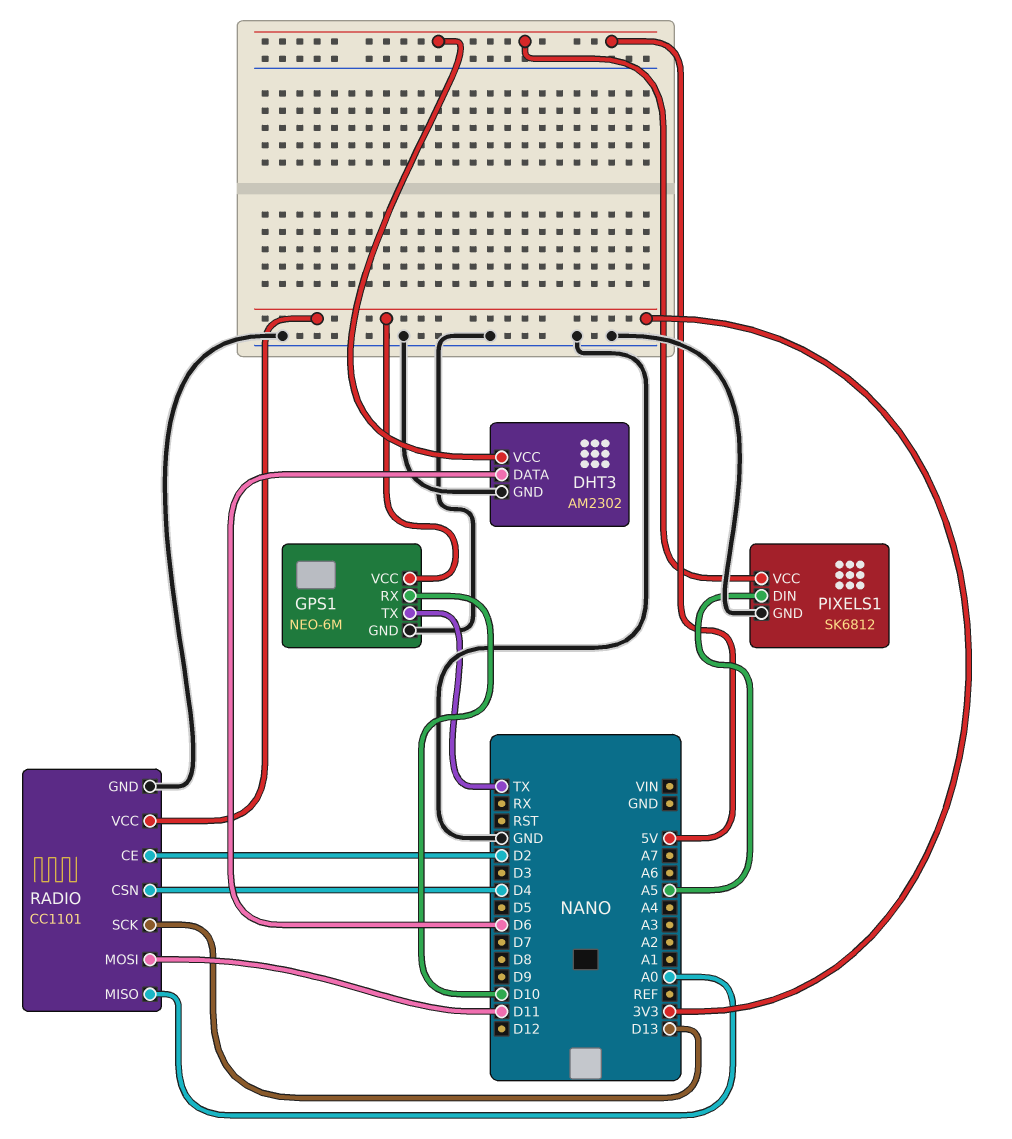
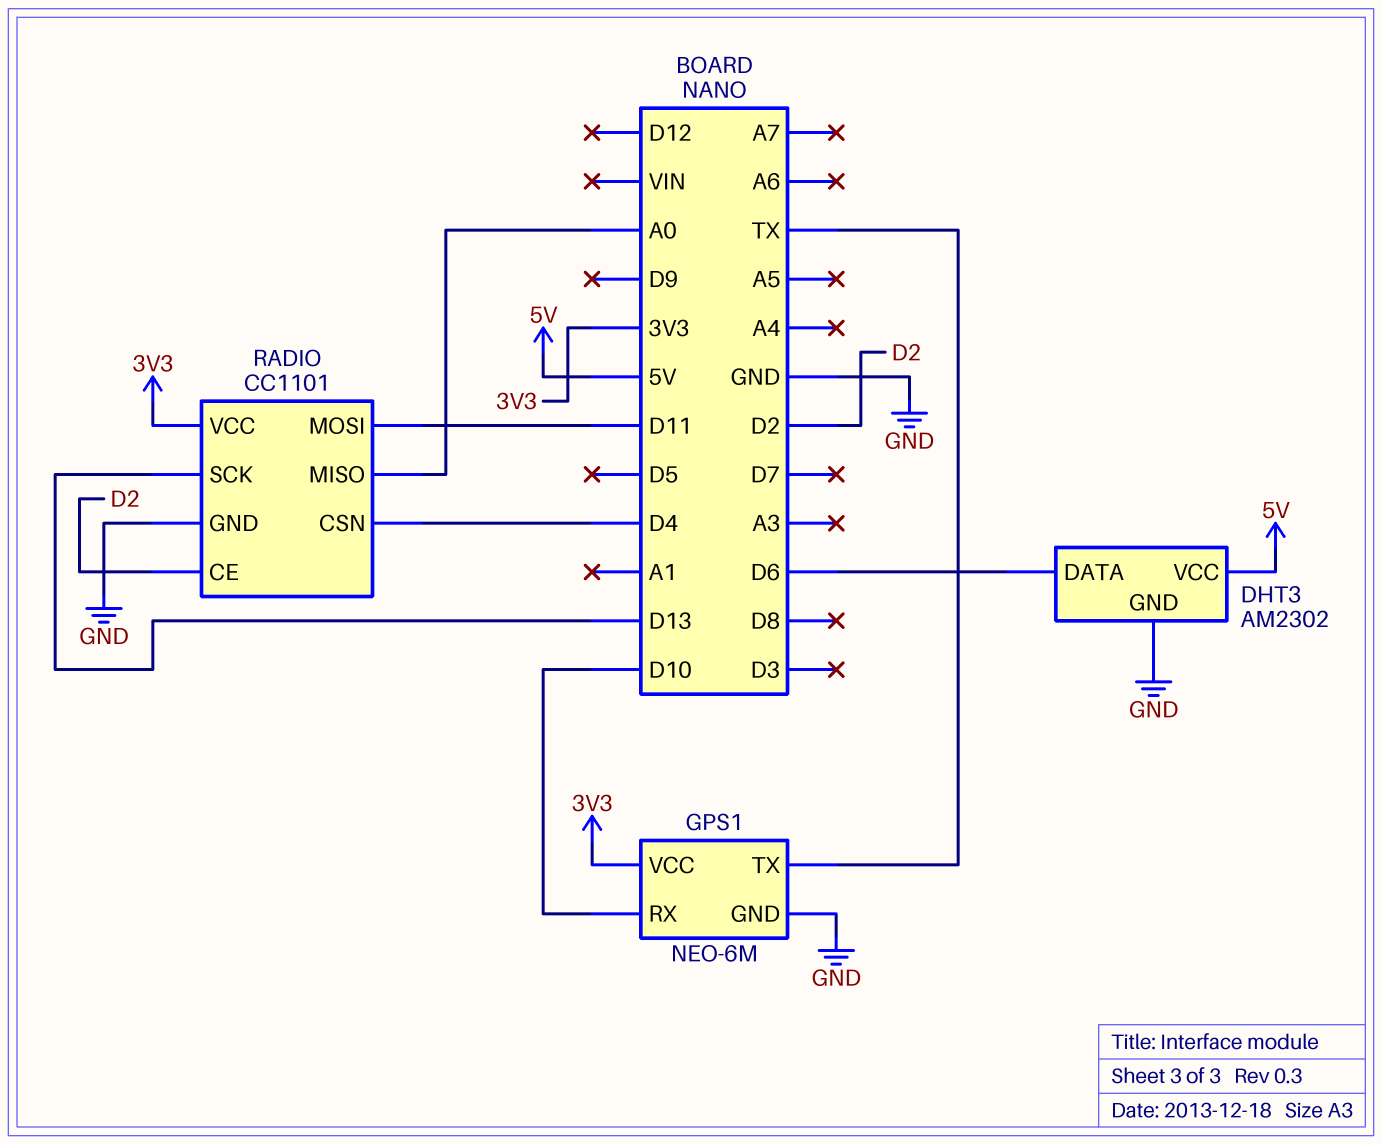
PIXELS1: SK6812 -> none
PIXELS1 pin DIN: A5 -> none
PIXELS1 pin GND: GND -> none
PIXELS1 pin VCC: 5V -> none

